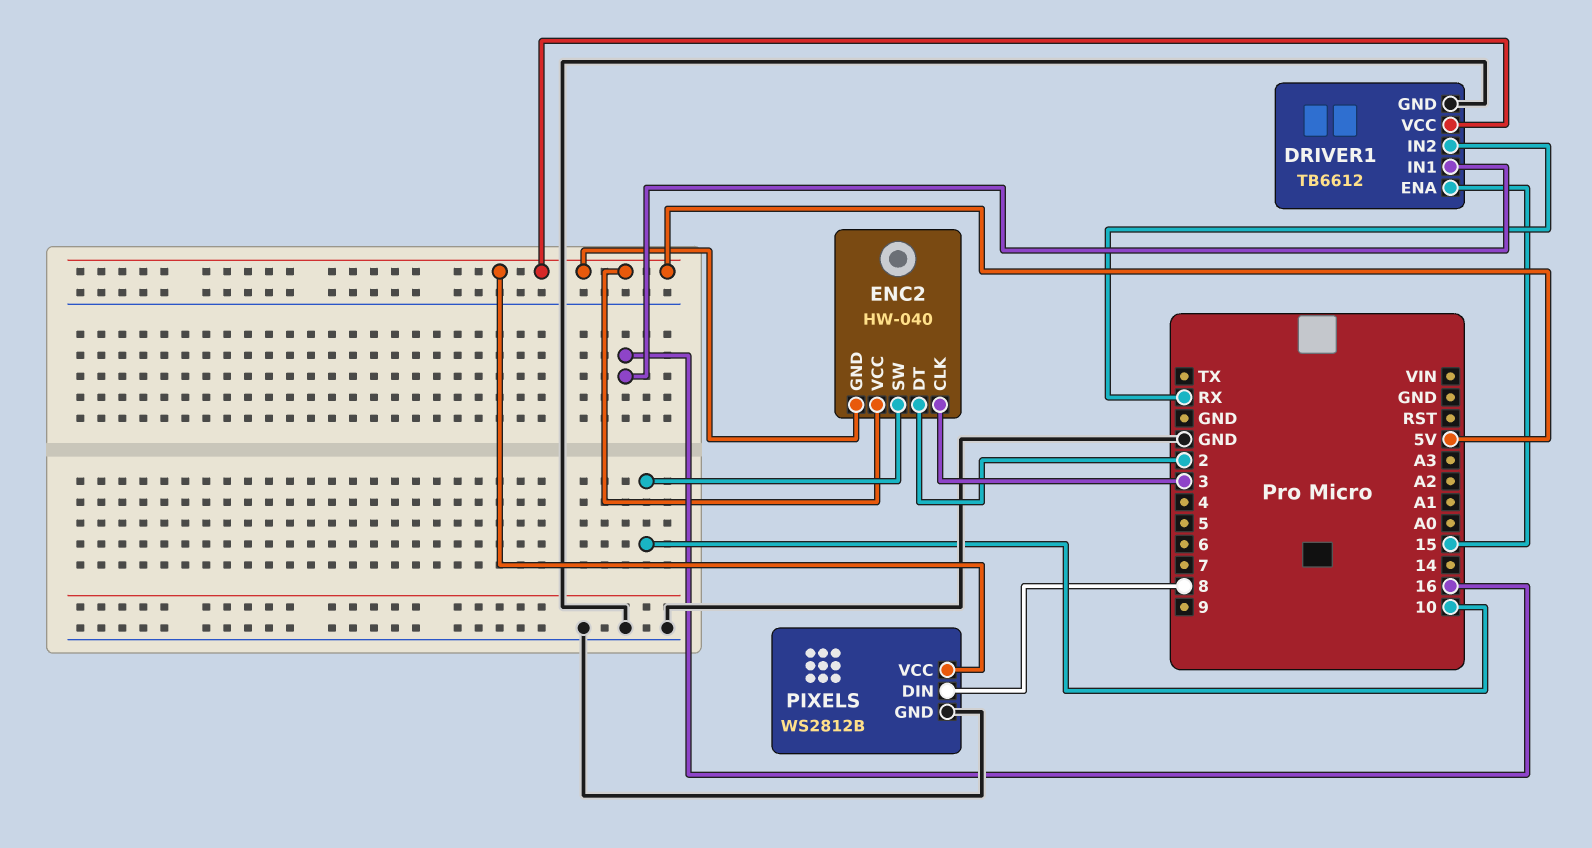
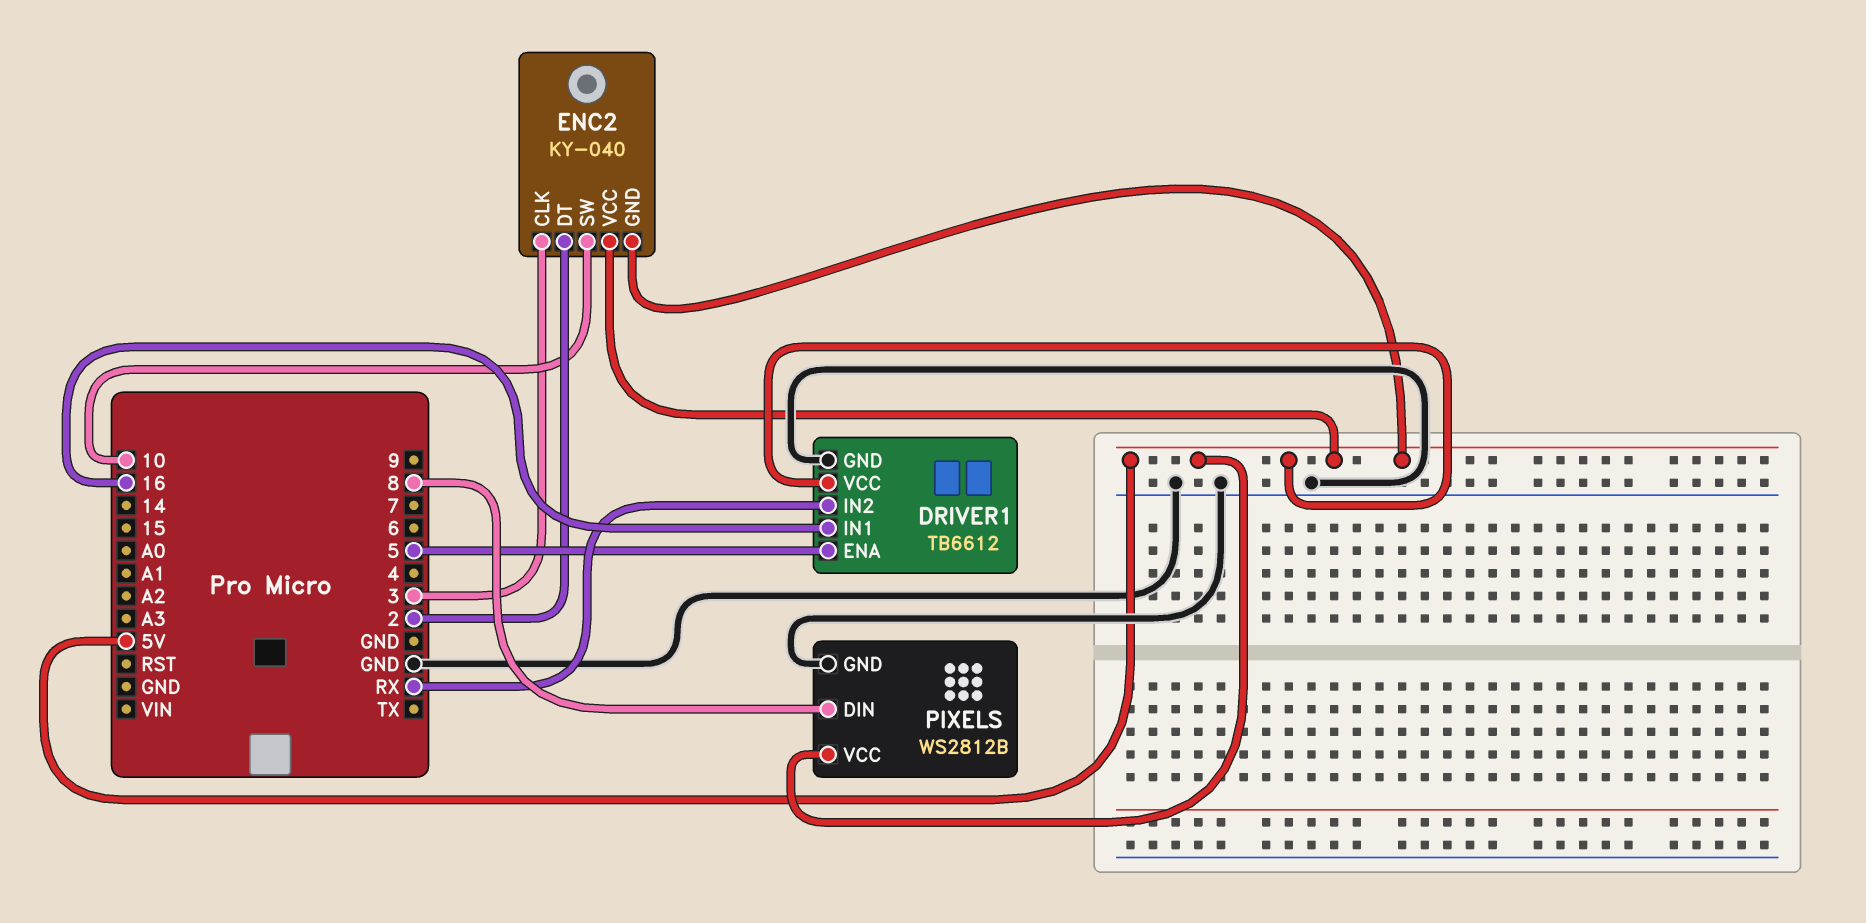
DRIVER1 pin ENA: 15 -> 5
ENC2: HW-040 -> KY-040

